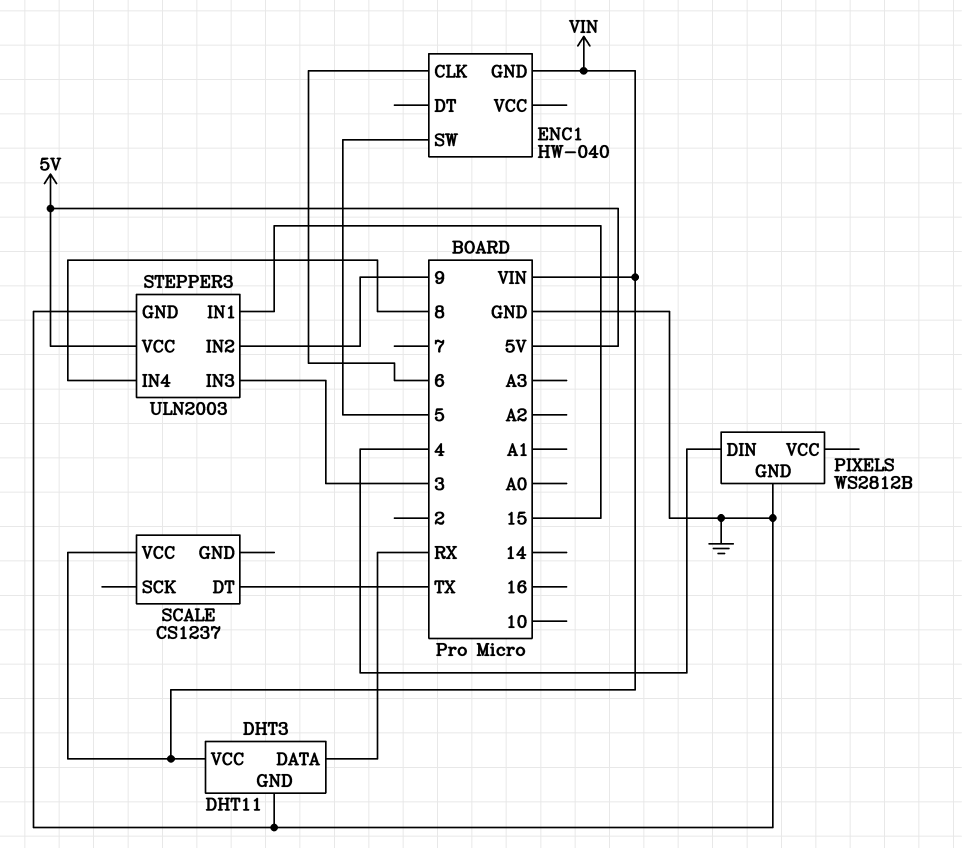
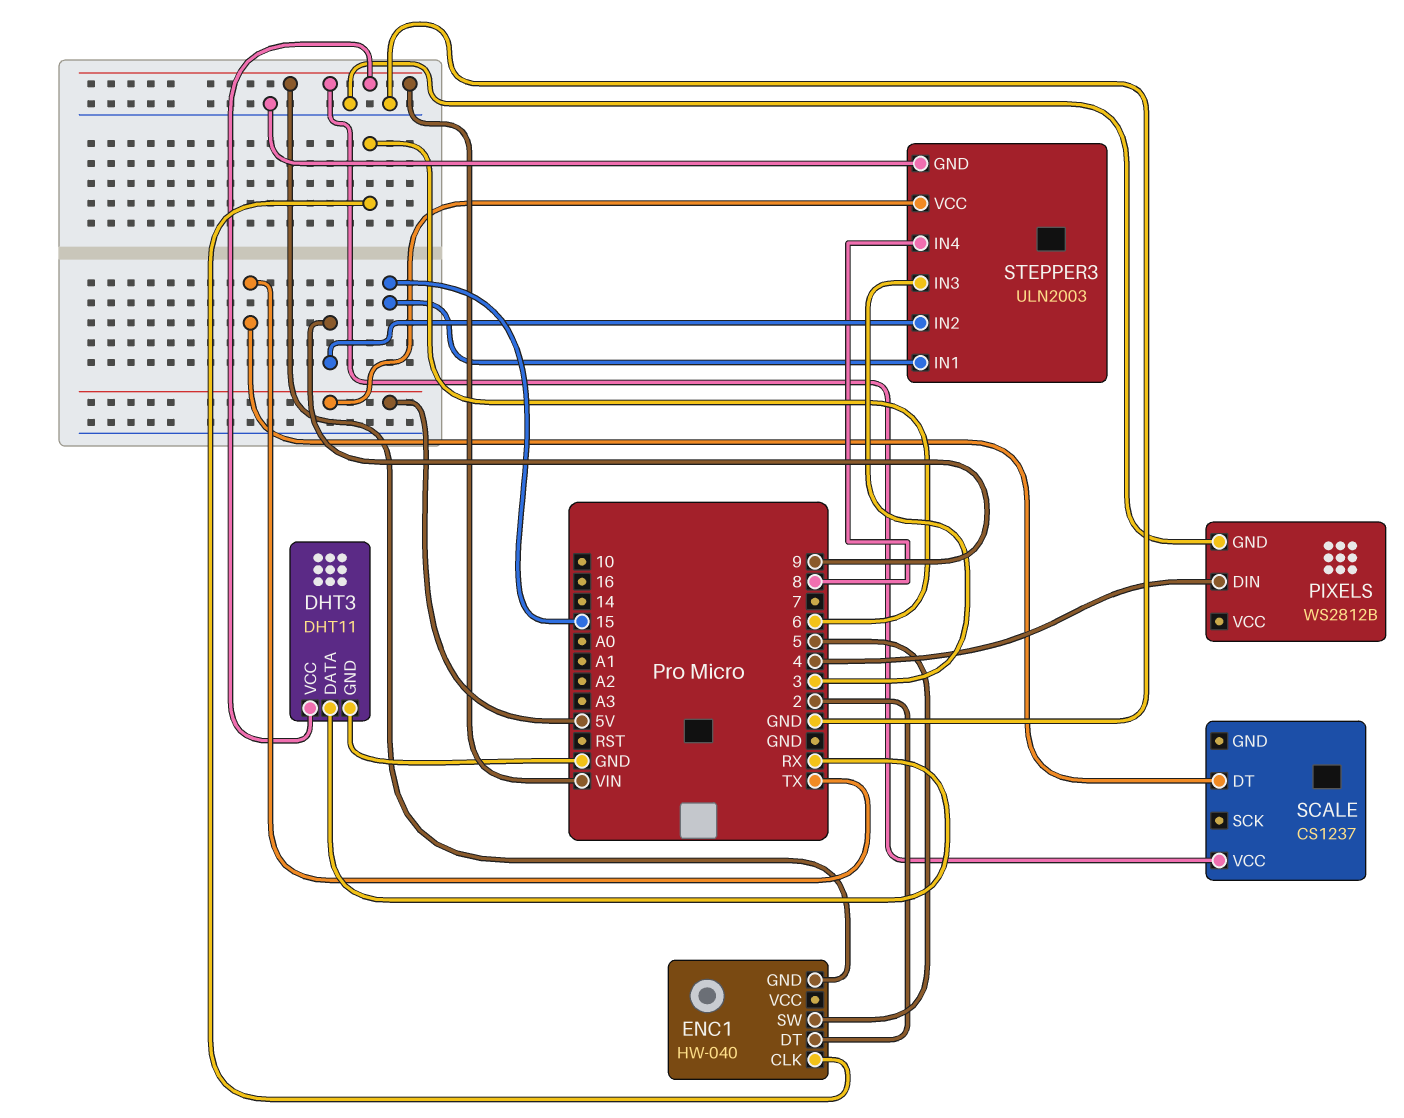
ENC1 pin DT: none -> 2

